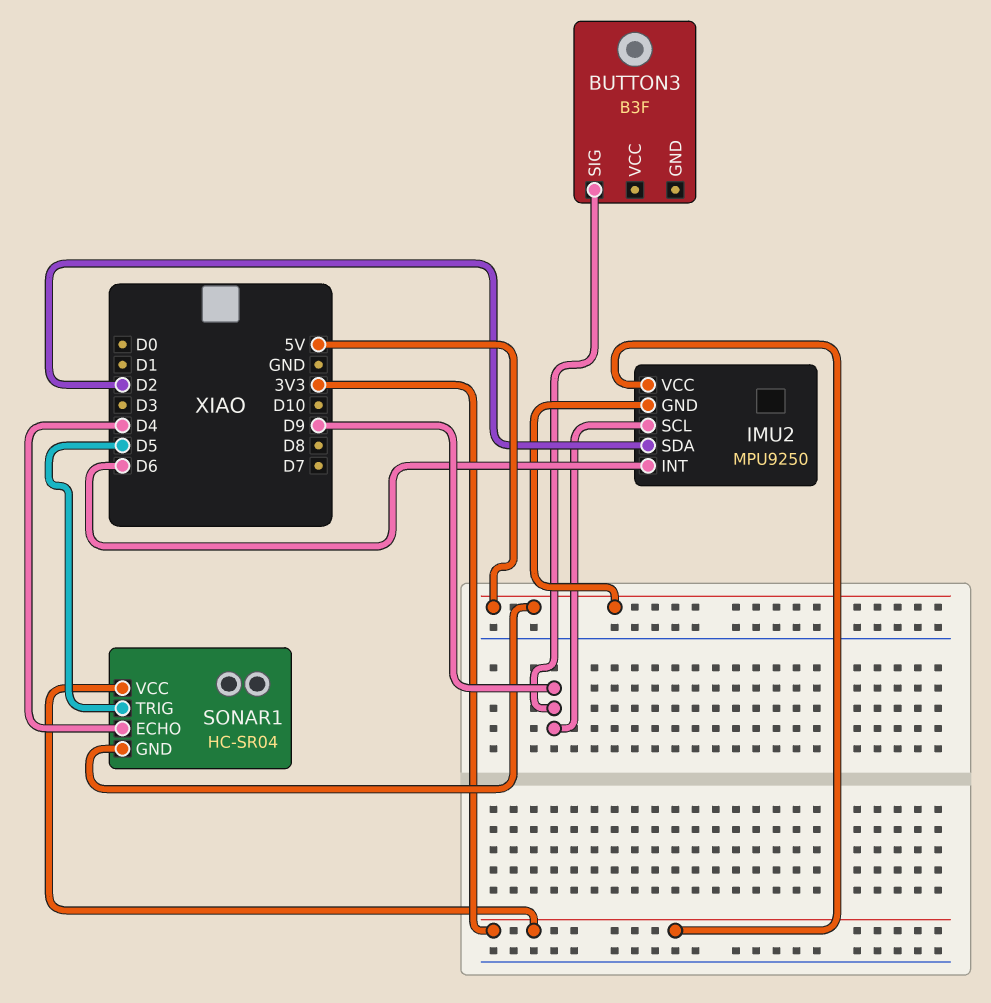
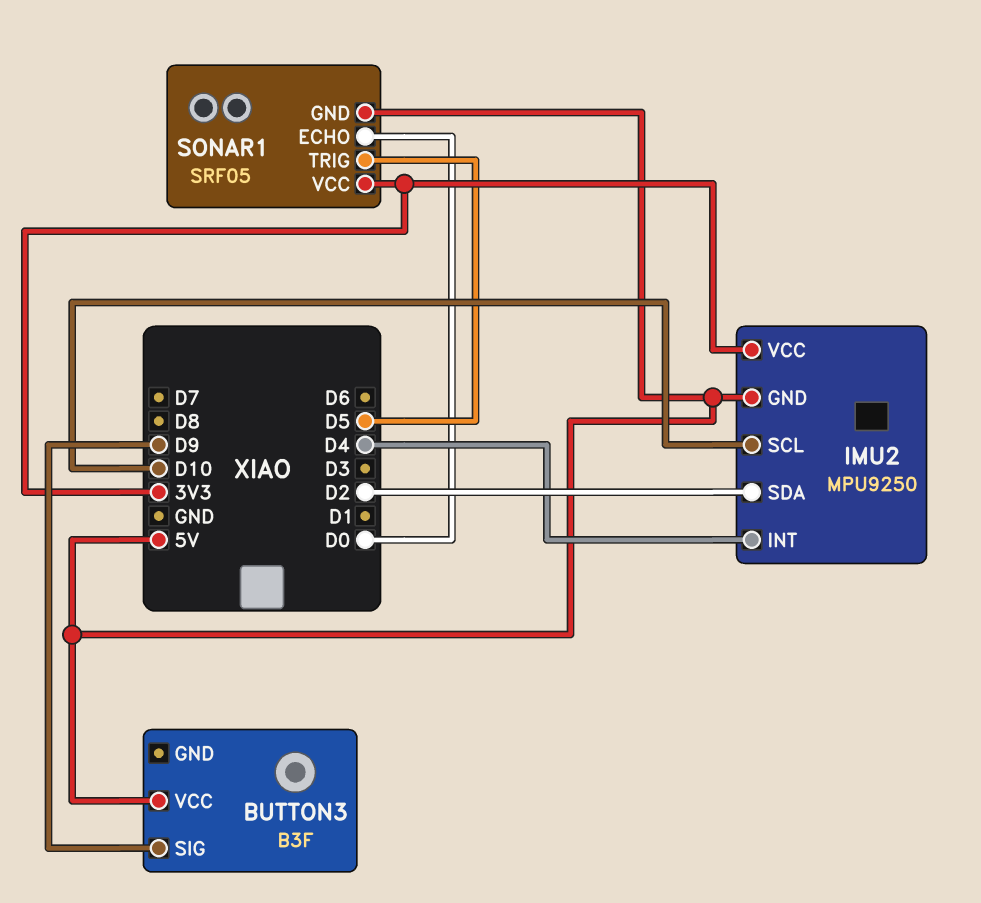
BUTTON3 pin VCC: none -> 5V
IMU2 pin INT: D6 -> D4
IMU2 pin SCL: D9 -> D10
SONAR1: HC-SR04 -> SRF05
SONAR1 pin ECHO: D4 -> D0

